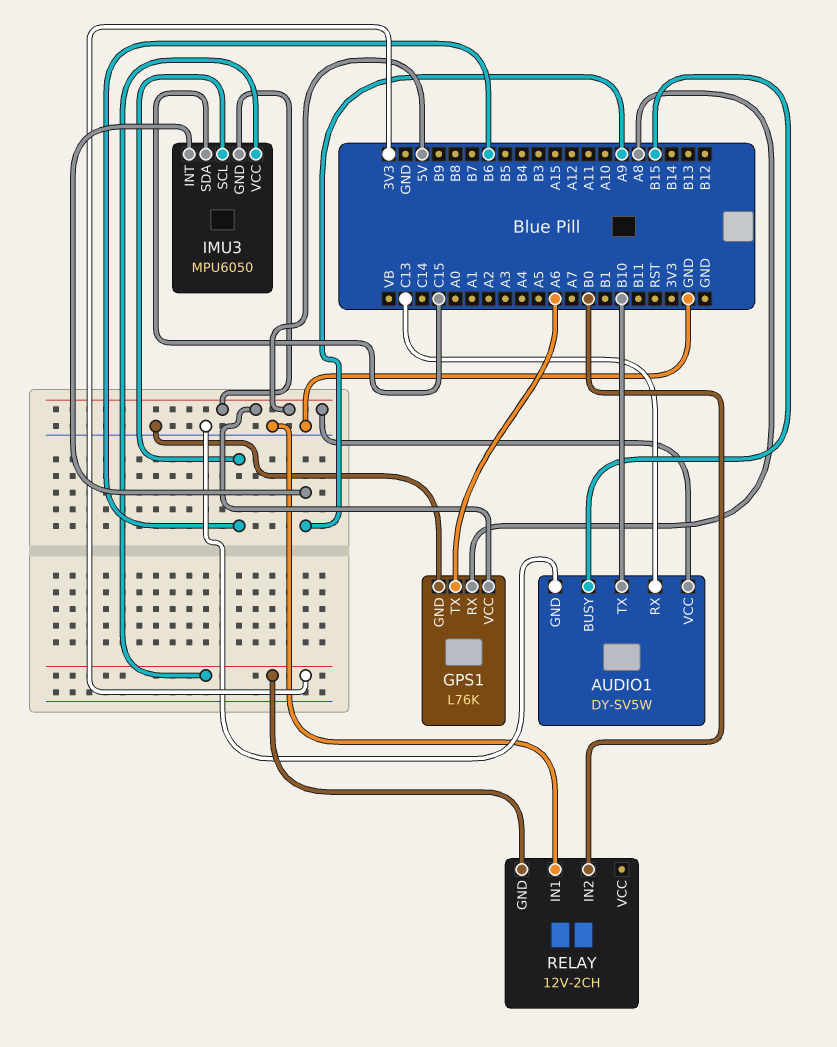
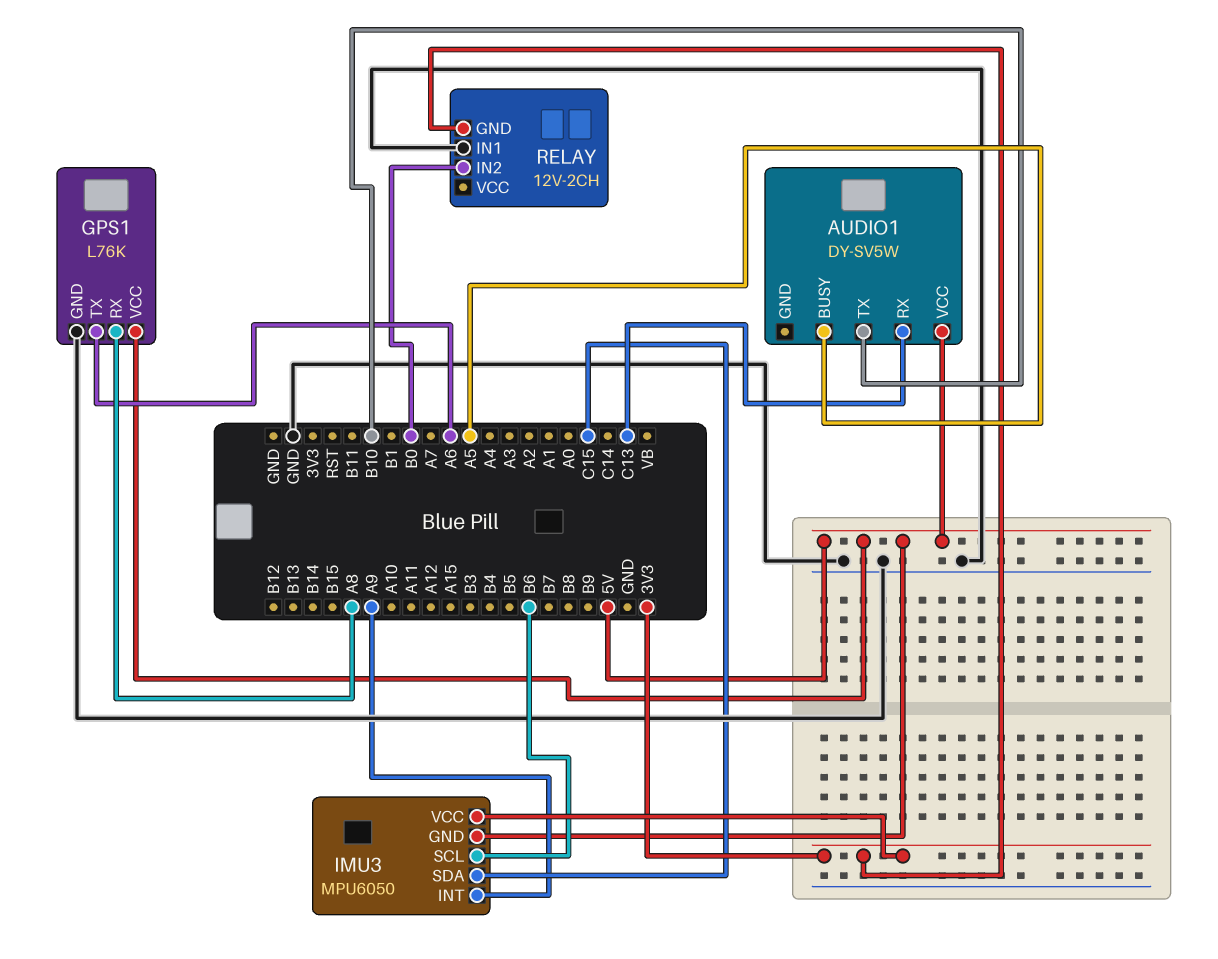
AUDIO1 pin BUSY: B15 -> A5
AUDIO1 pin GND: GND -> none

